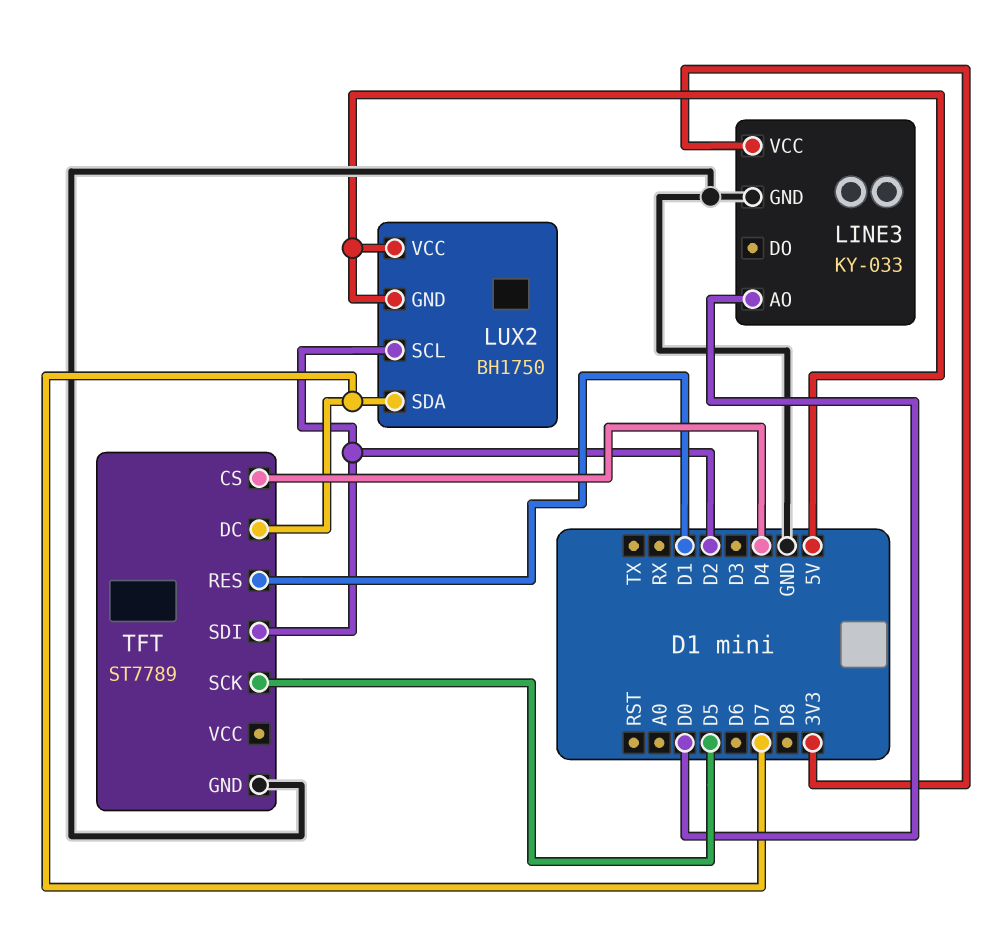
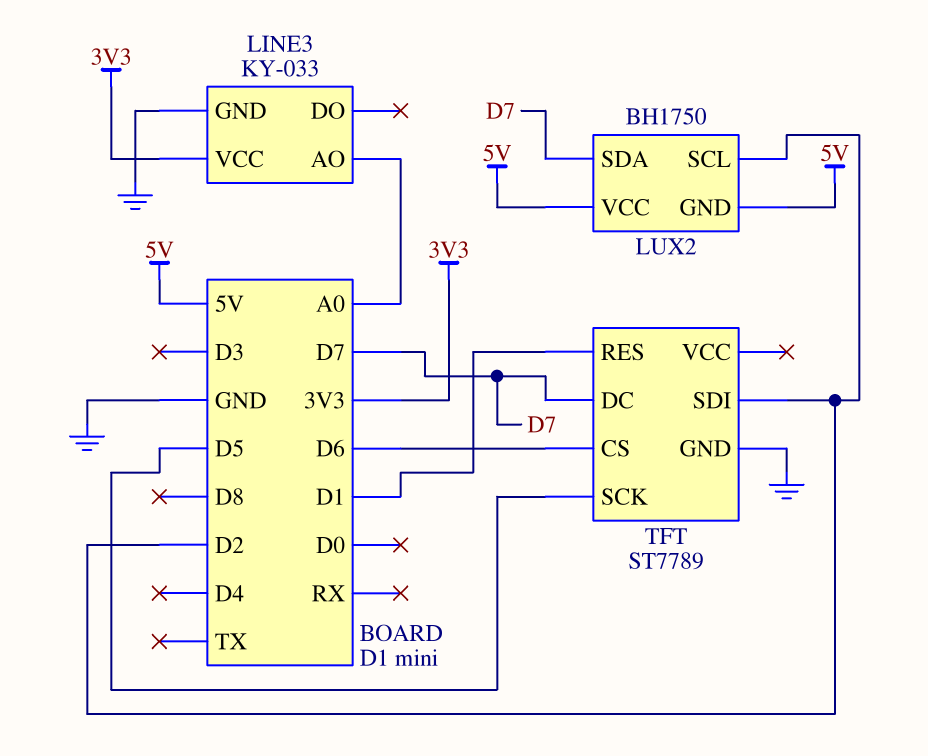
LINE3 pin AO: D0 -> A0
TFT pin CS: D4 -> D6

